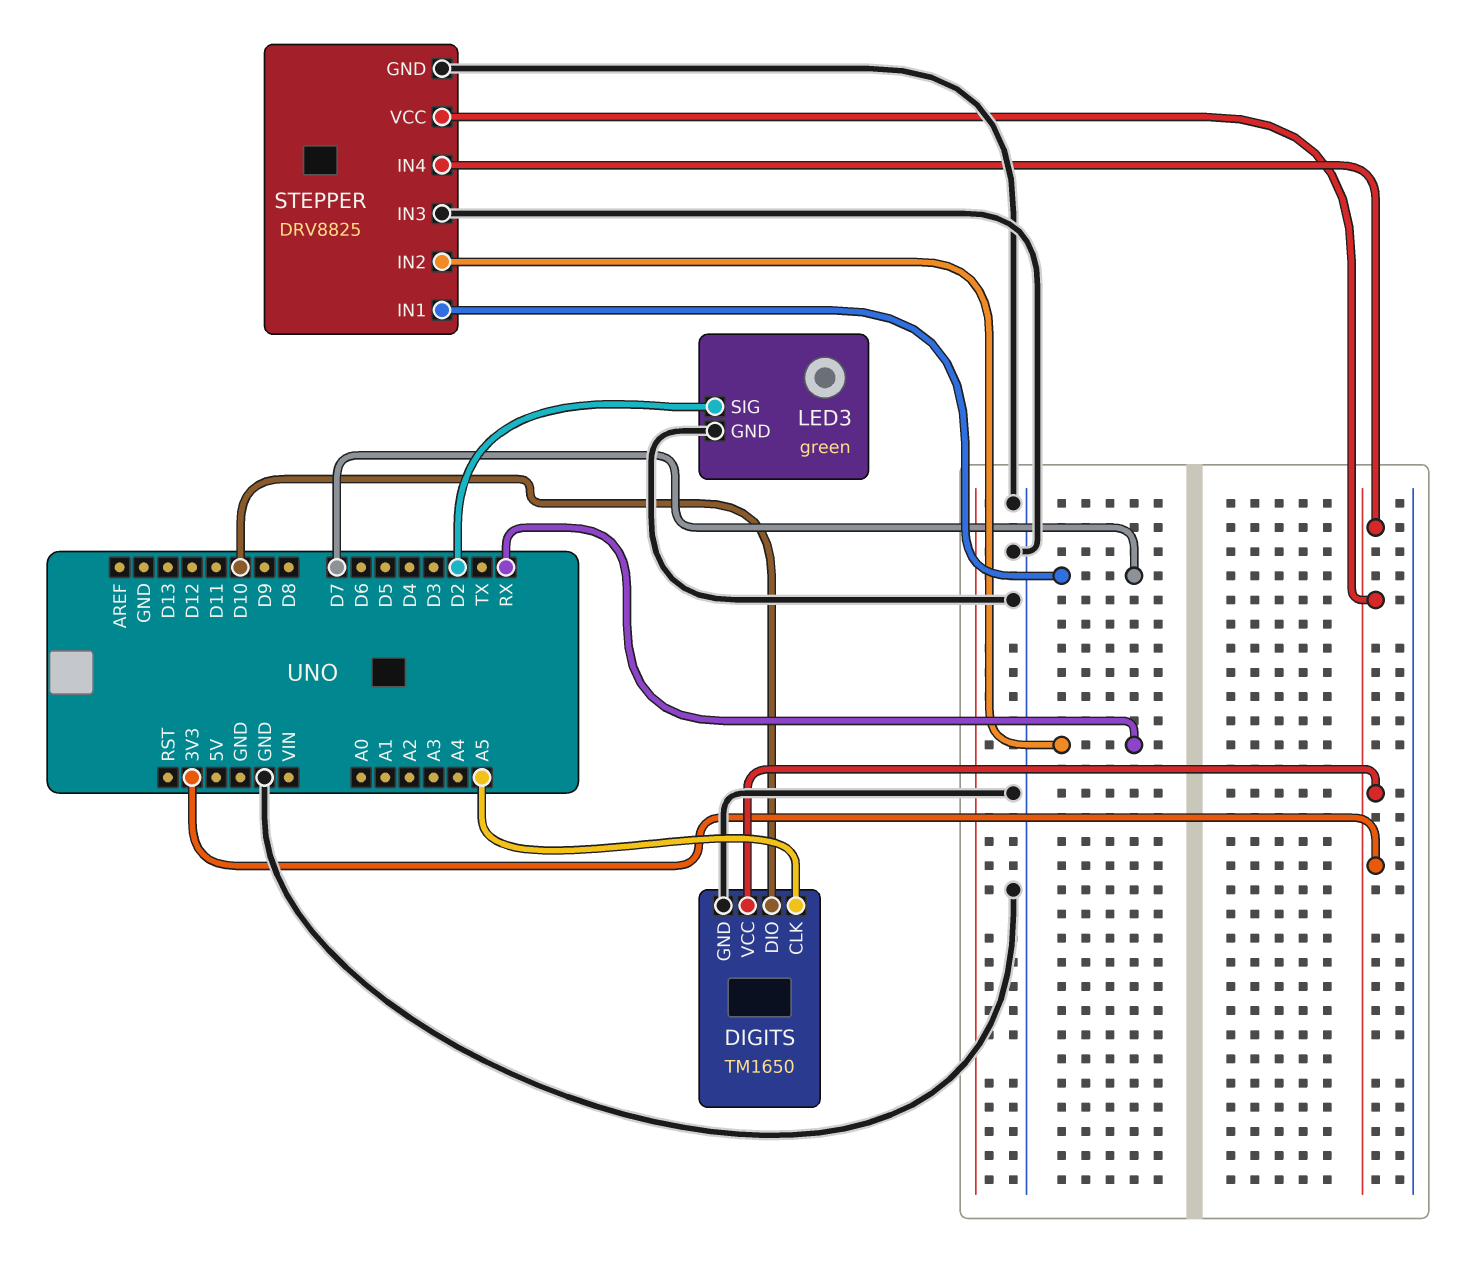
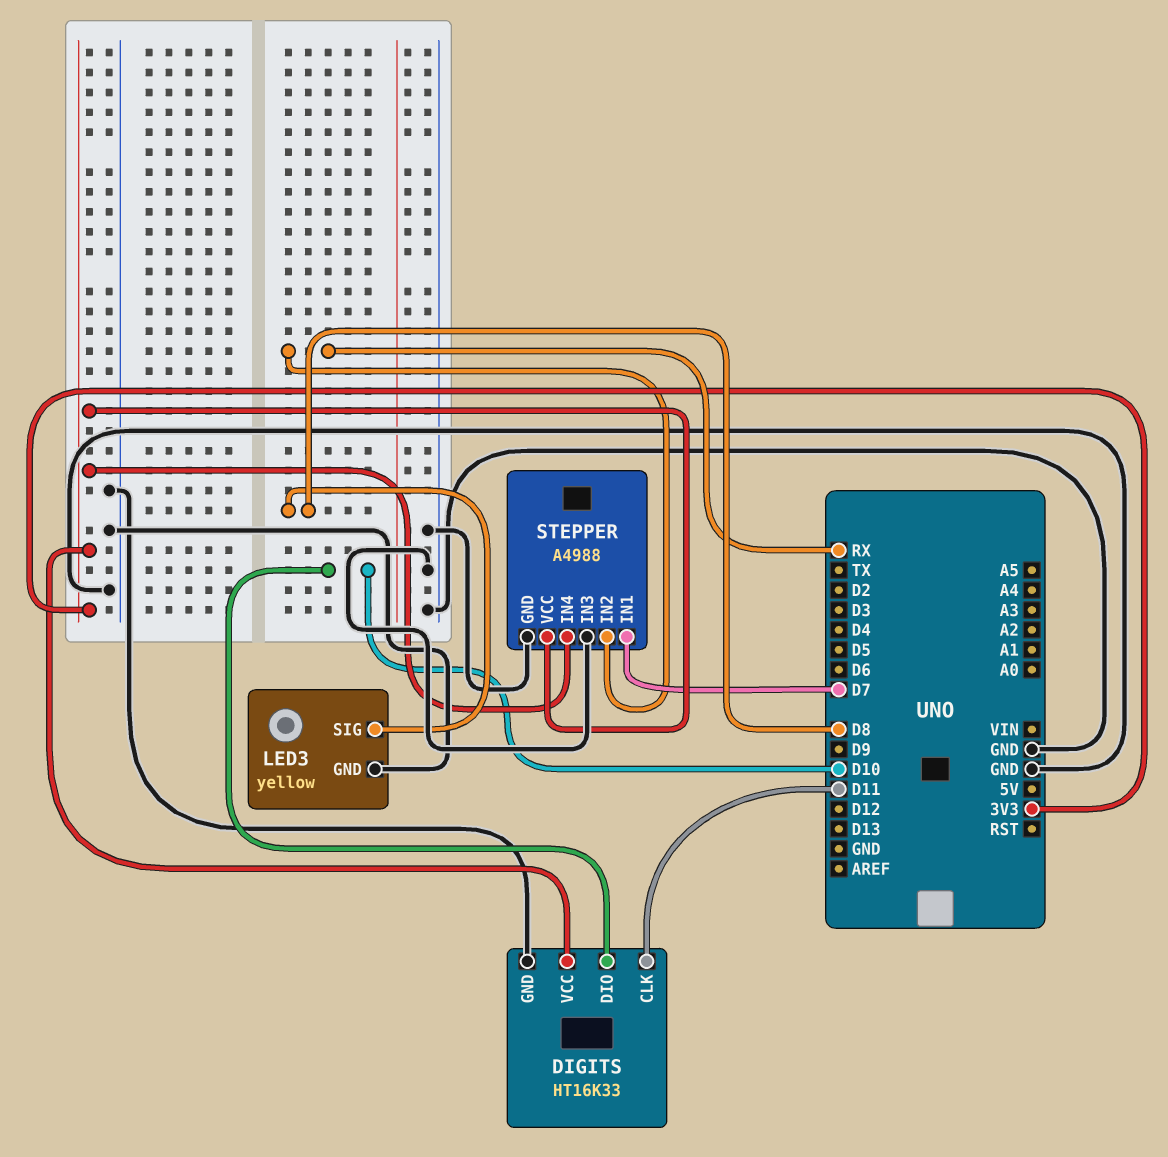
DIGITS: TM1650 -> HT16K33
DIGITS pin CLK: A5 -> D11
LED3: green -> yellow
LED3 pin SIG: D2 -> D8
STEPPER: DRV8825 -> A4988

